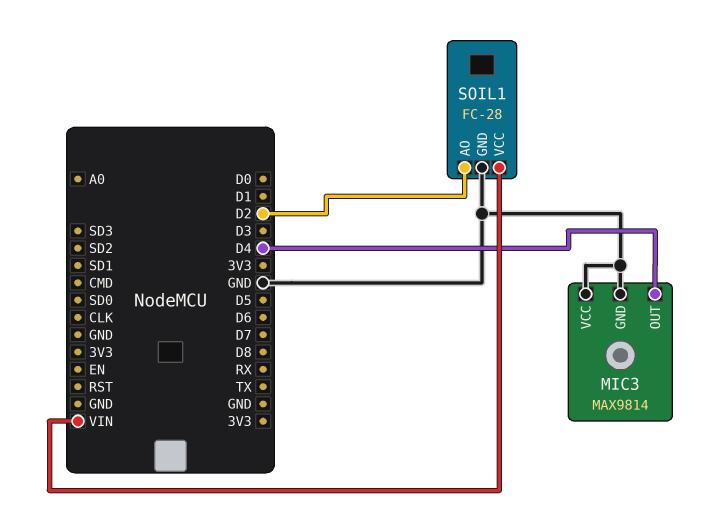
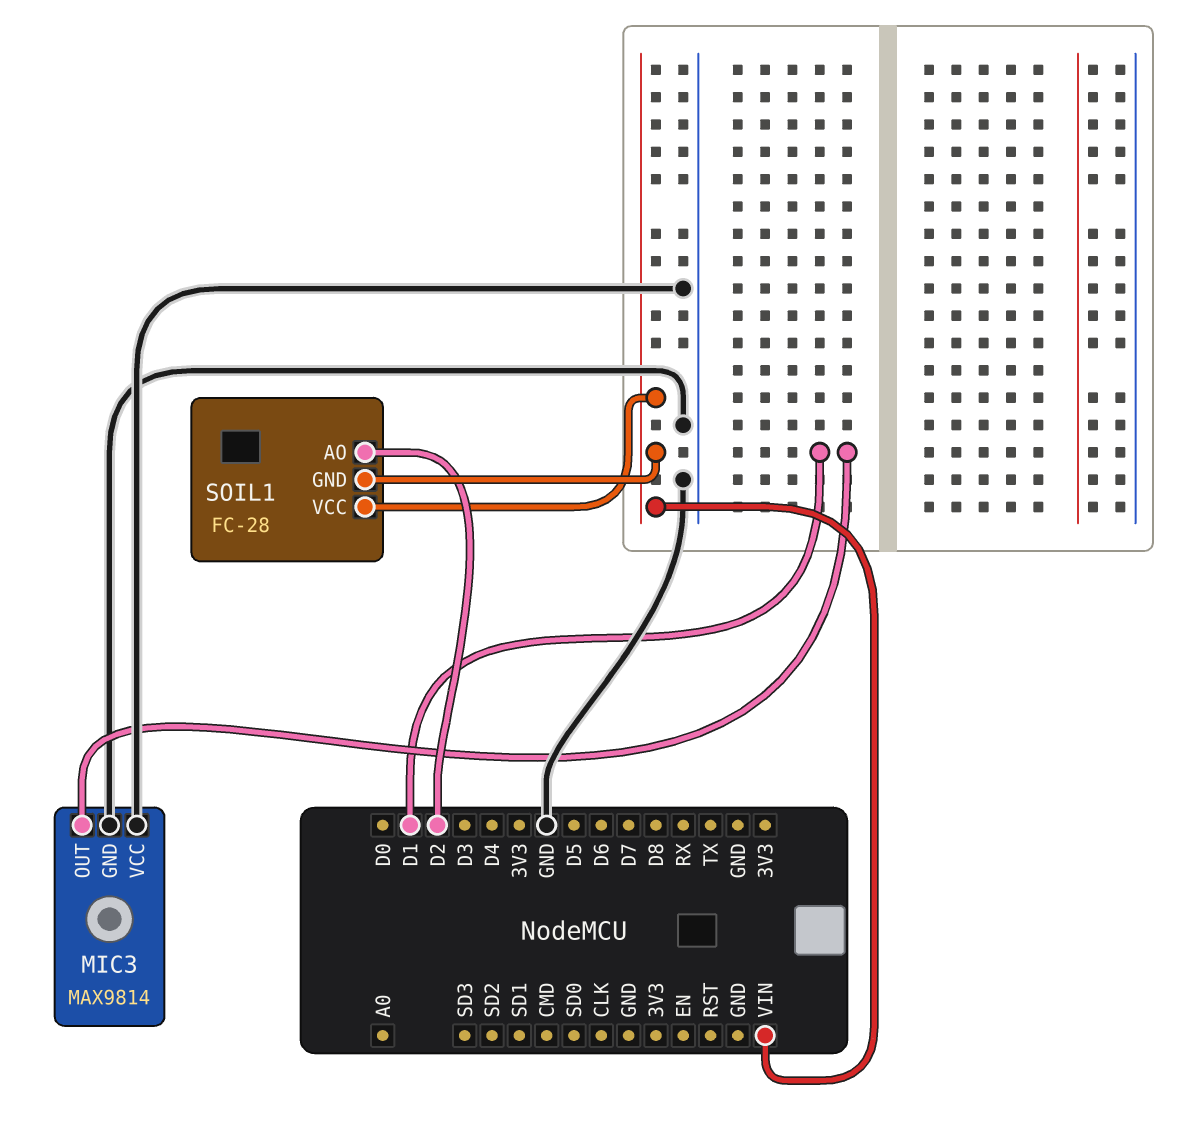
MIC3 pin OUT: D4 -> D1
SOIL1 pin GND: GND -> VIN

